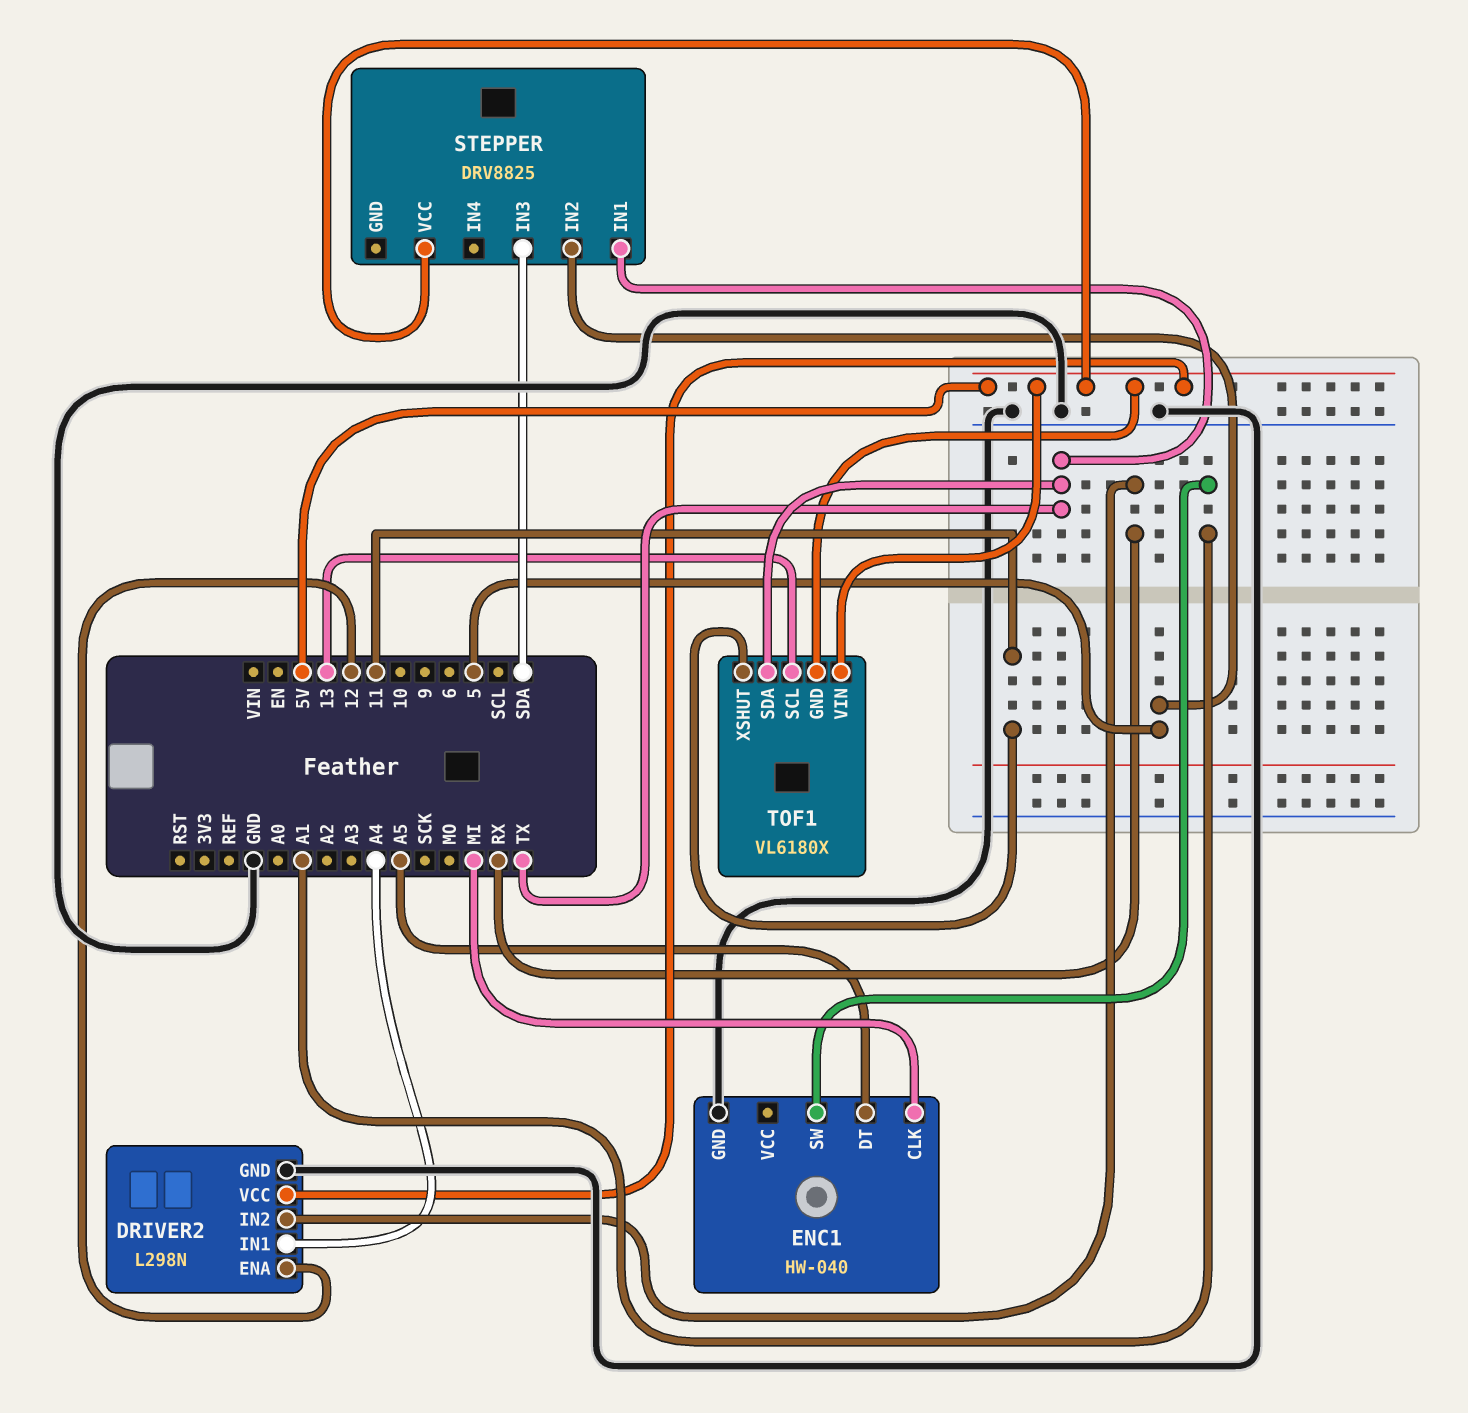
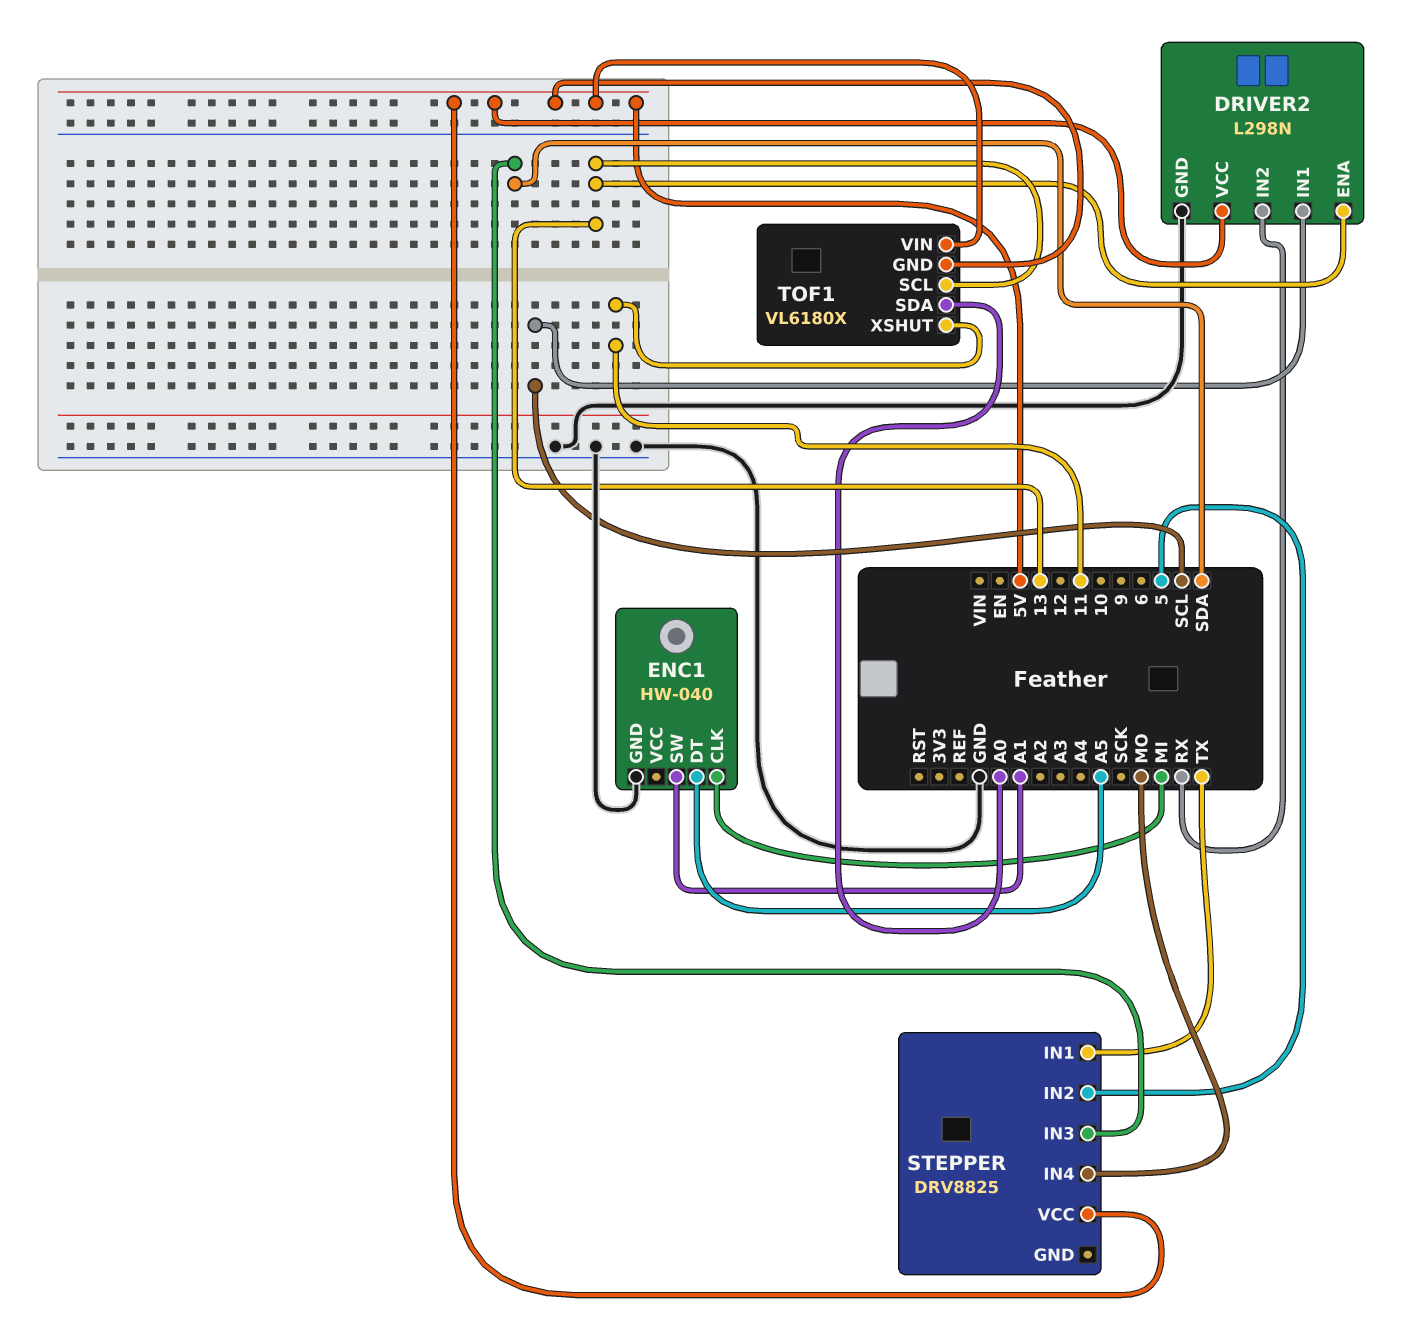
DRIVER2 pin ENA: 12 -> 13
DRIVER2 pin IN1: A4 -> SCL
STEPPER pin IN4: none -> MO
TOF1 pin SDA: TX -> A0

